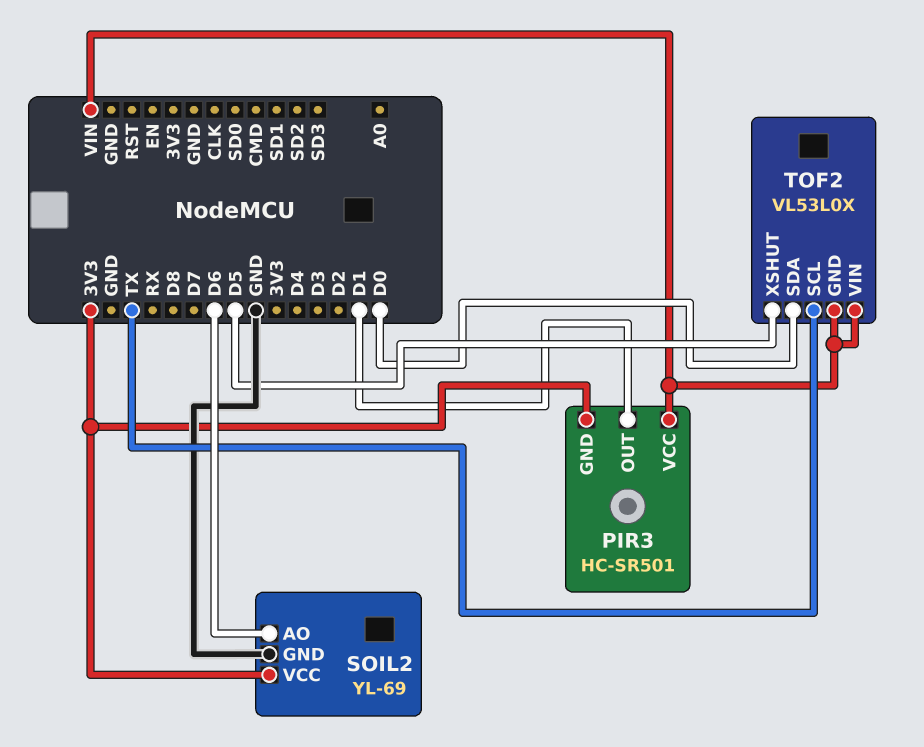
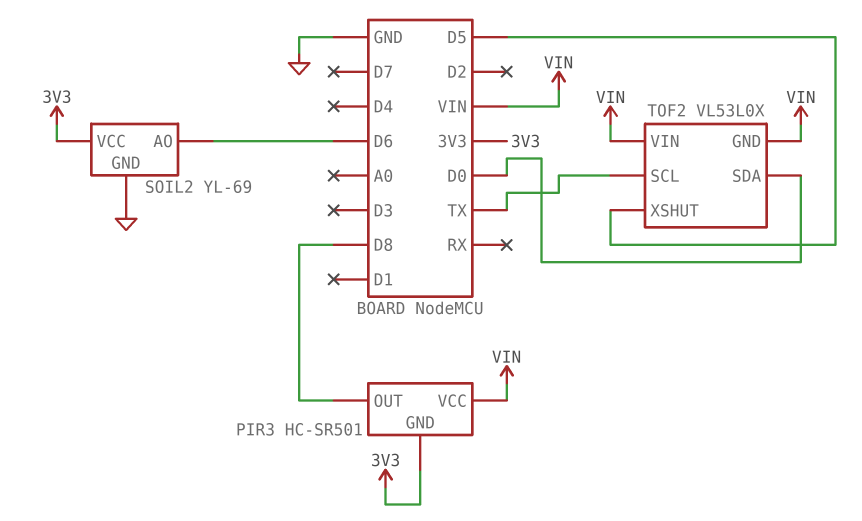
PIR3 pin OUT: D1 -> D8

